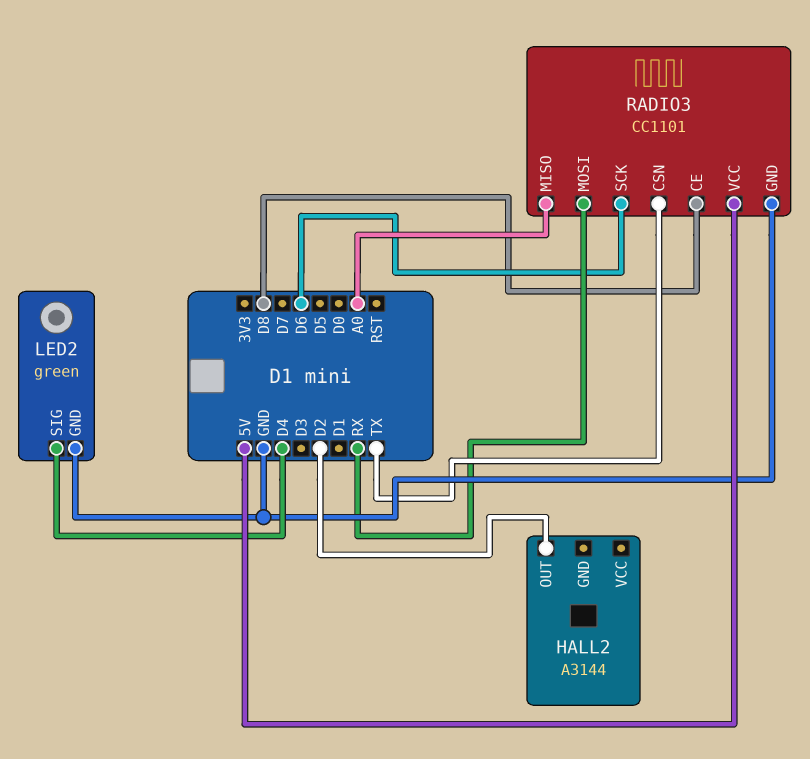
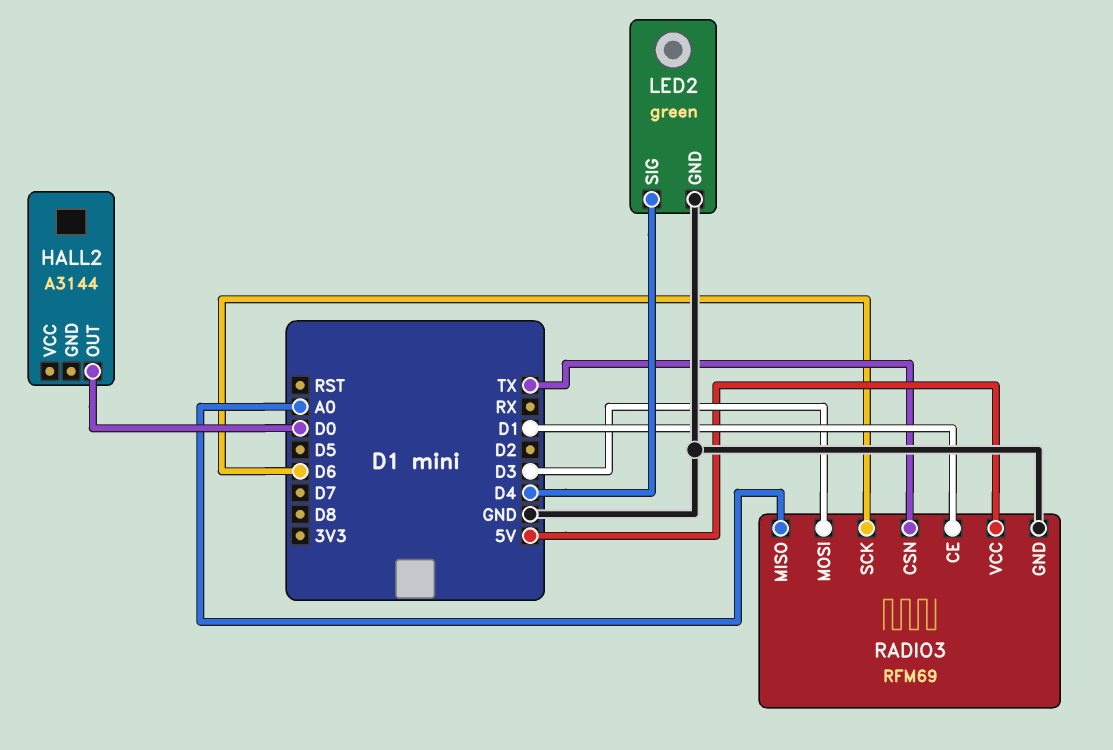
HALL2 pin OUT: D2 -> D0
RADIO3: CC1101 -> RFM69
RADIO3 pin CE: D8 -> D1
RADIO3 pin MOSI: RX -> D3

